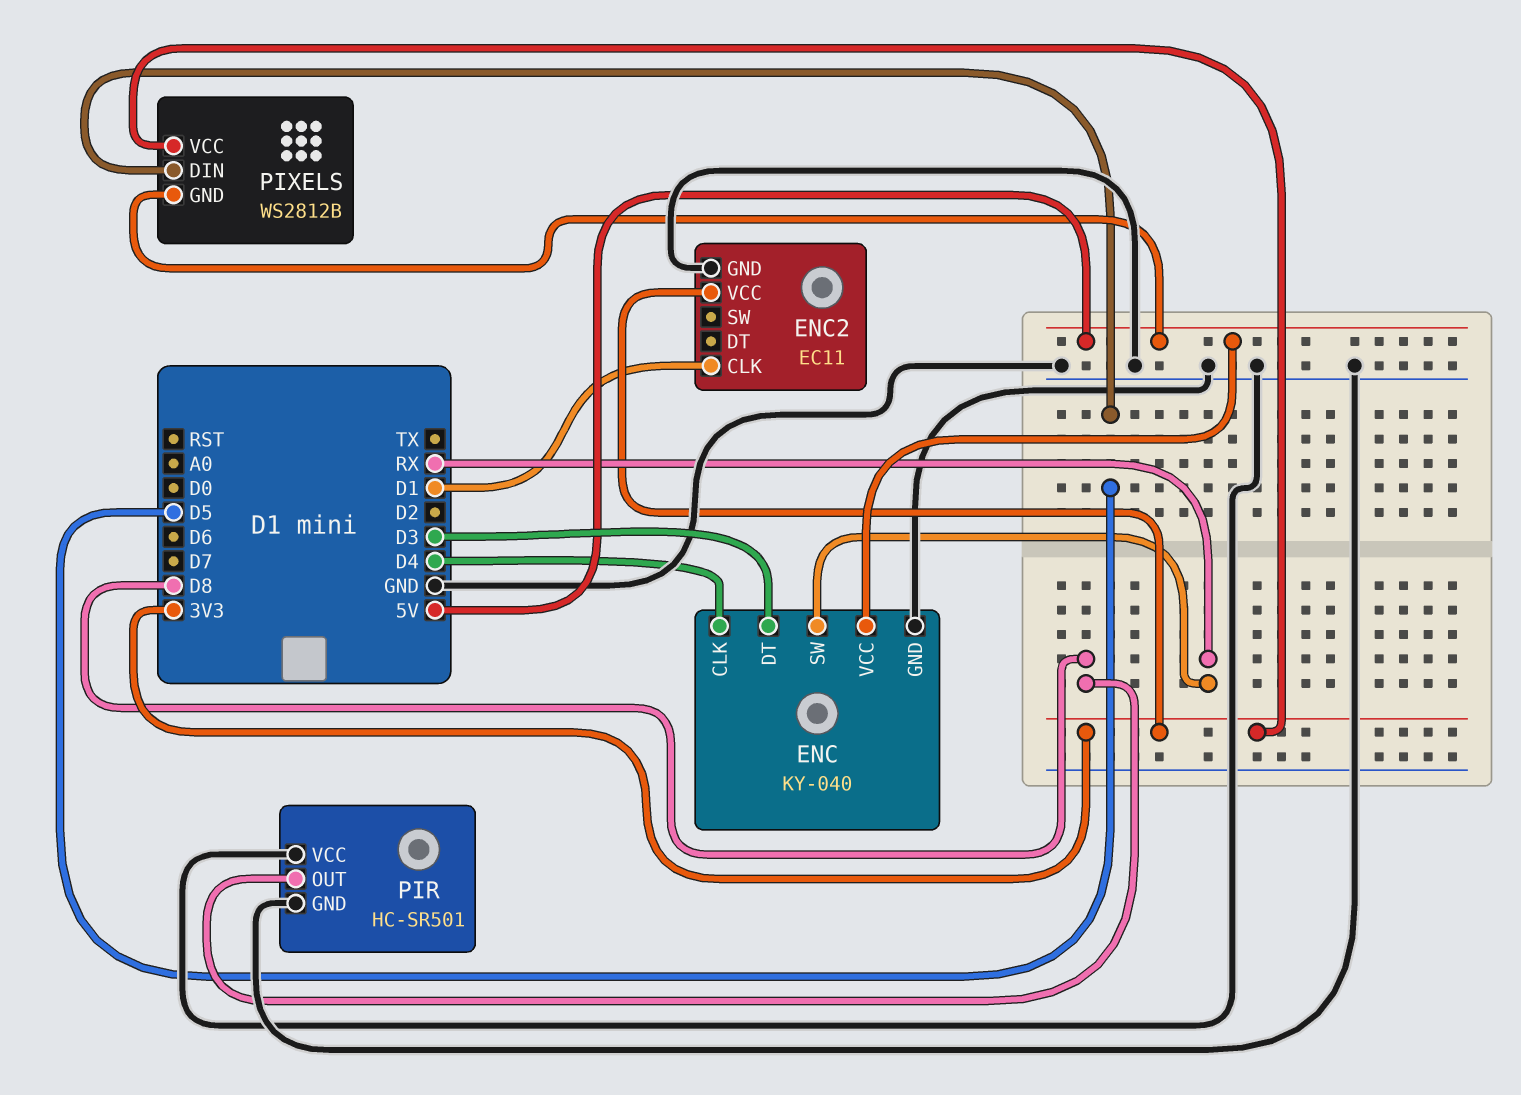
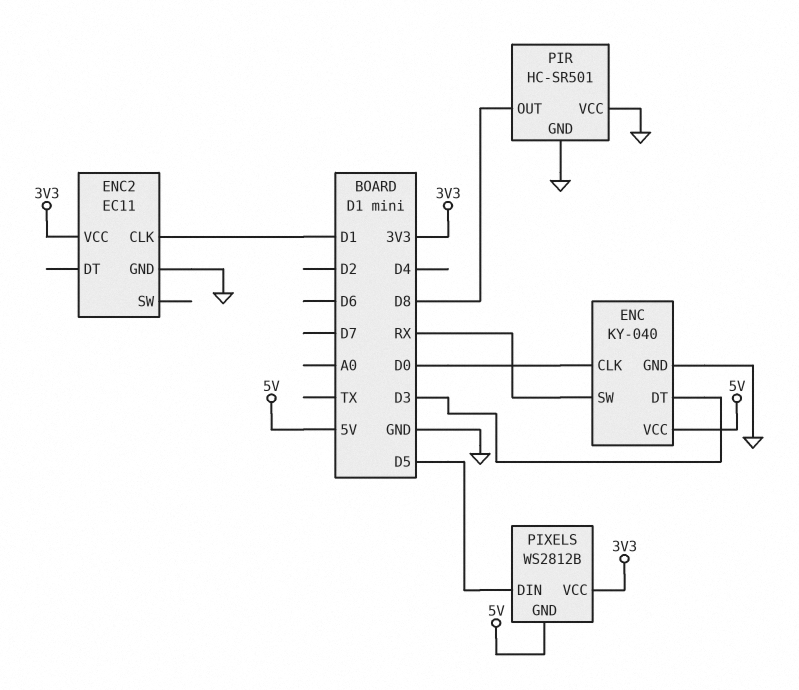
ENC pin CLK: D4 -> D0

